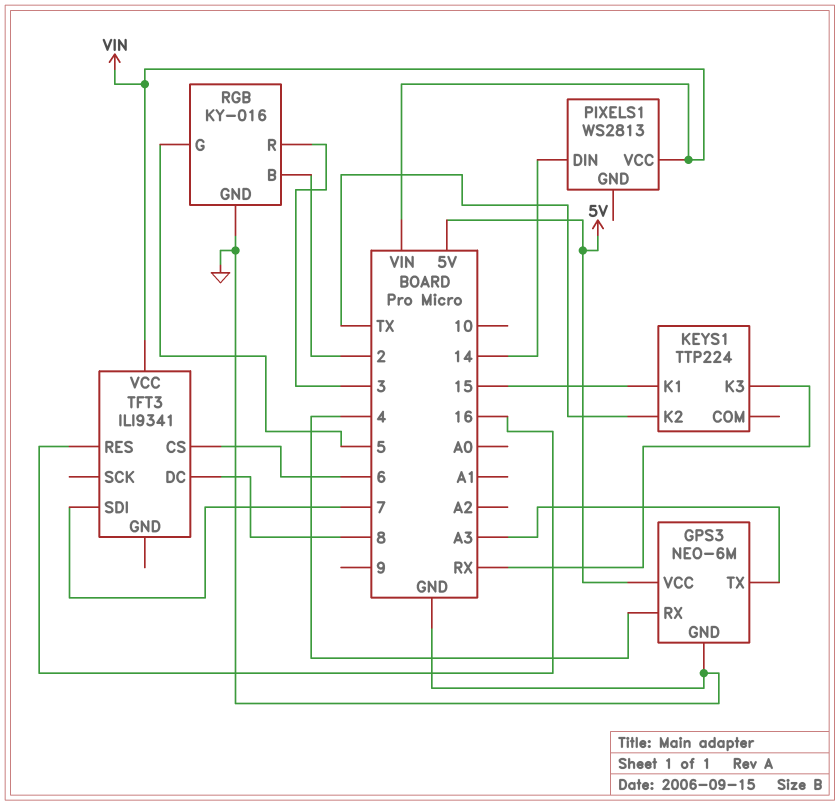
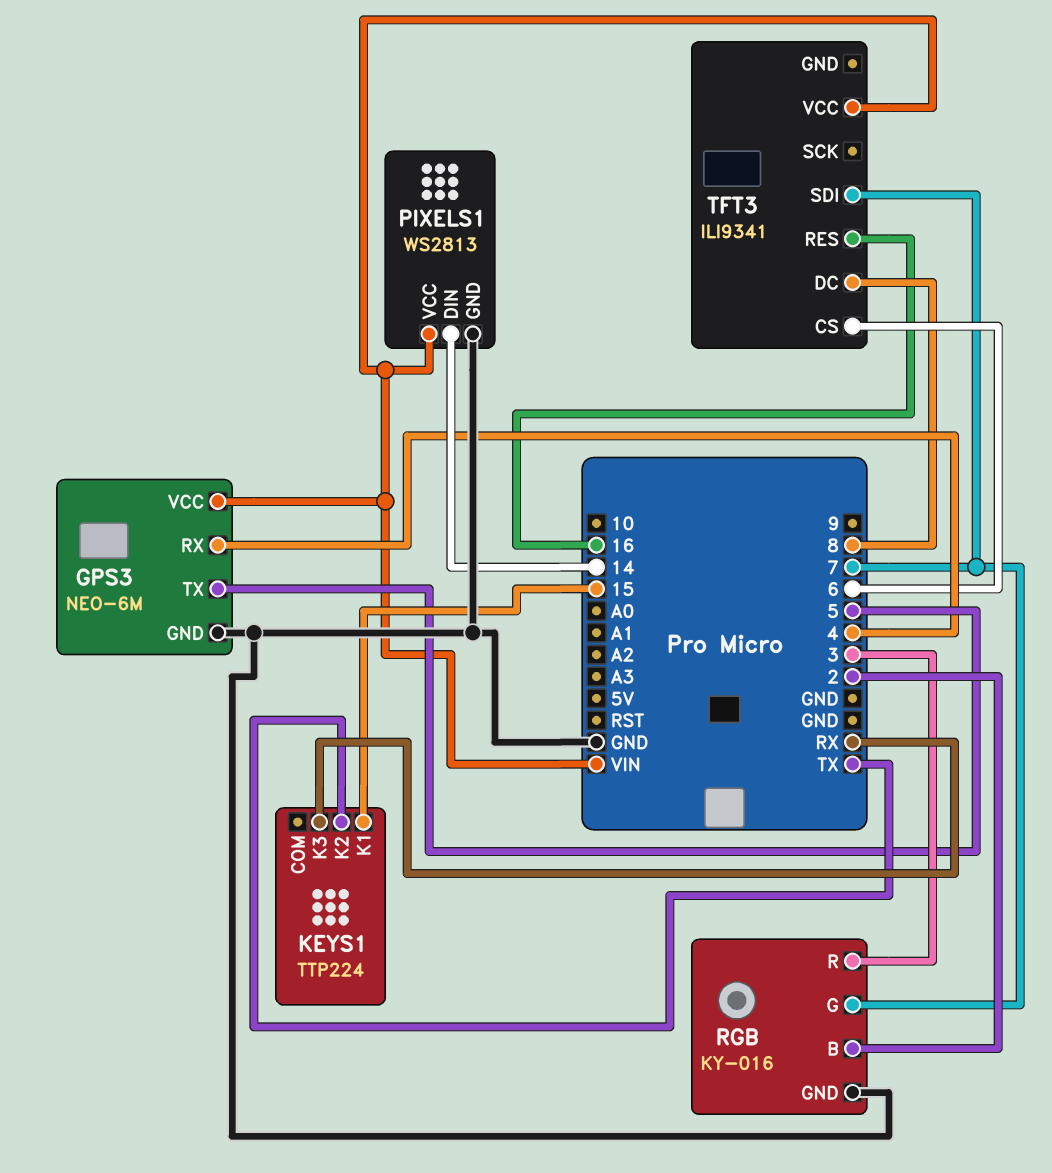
GPS3 pin TX: A3 -> 5
GPS3 pin VCC: 5V -> VIN
PIXELS1 pin GND: none -> GND
RGB pin G: 5 -> 7

